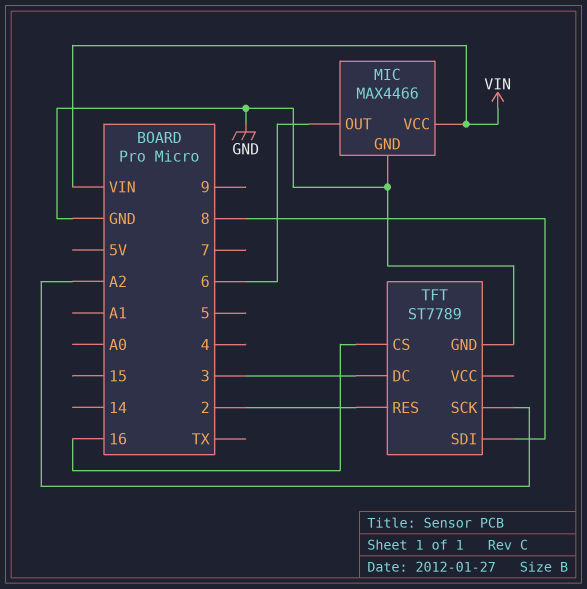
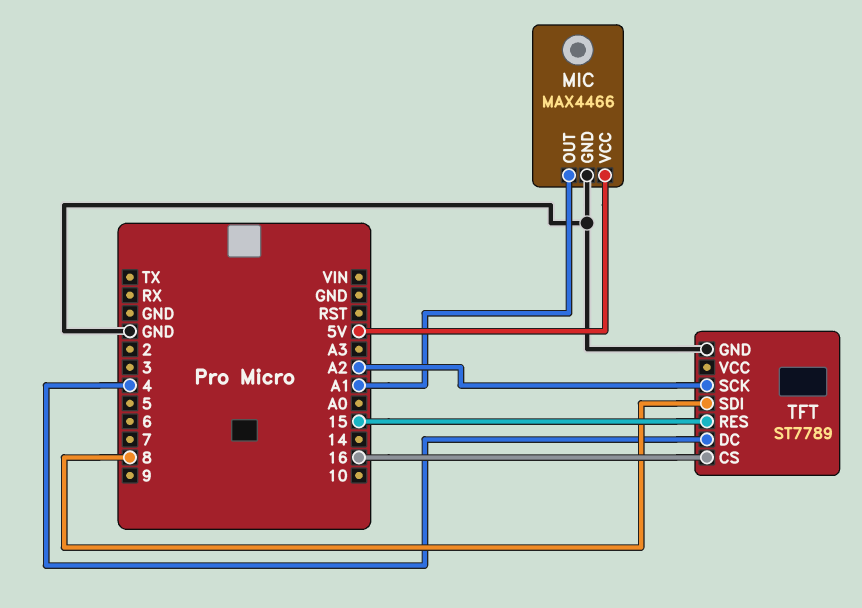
MIC pin OUT: 6 -> A1
MIC pin VCC: VIN -> 5V
TFT pin DC: 3 -> 4
TFT pin RES: 2 -> 15

